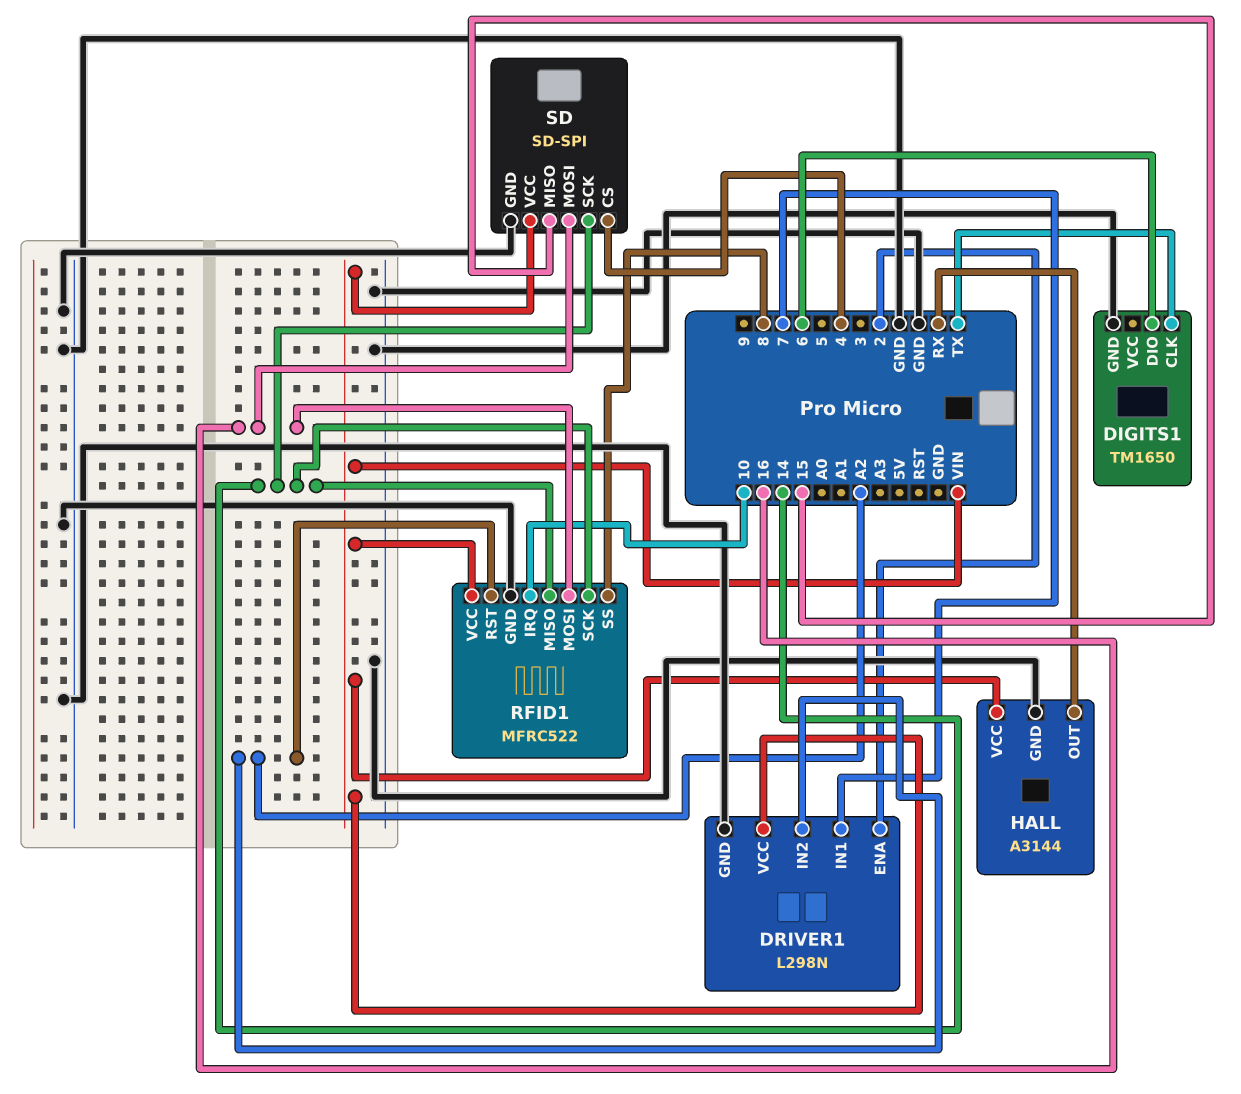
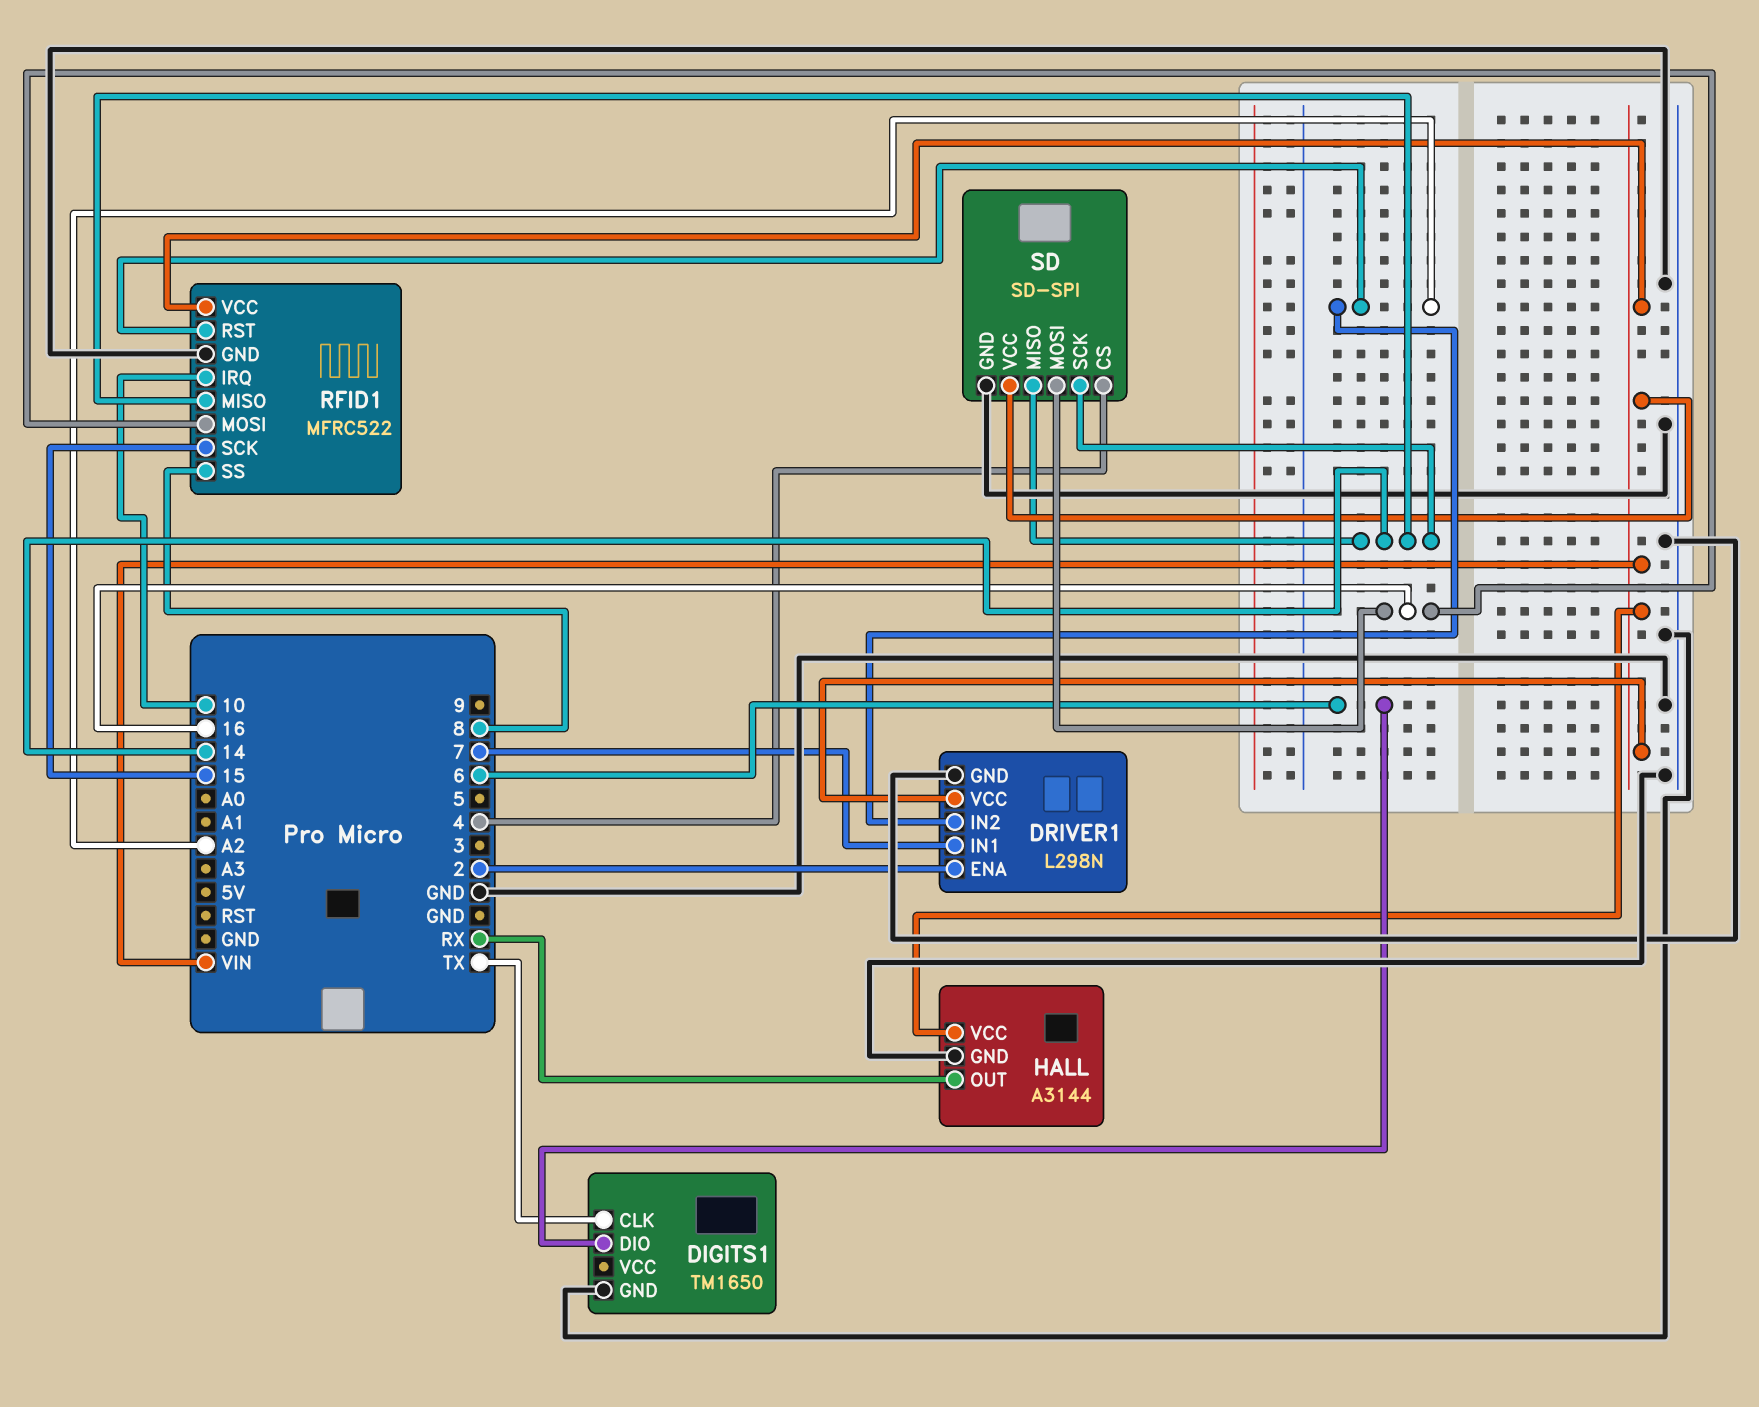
RFID1 pin SCK: 14 -> 15
SD pin MISO: 15 -> 14

